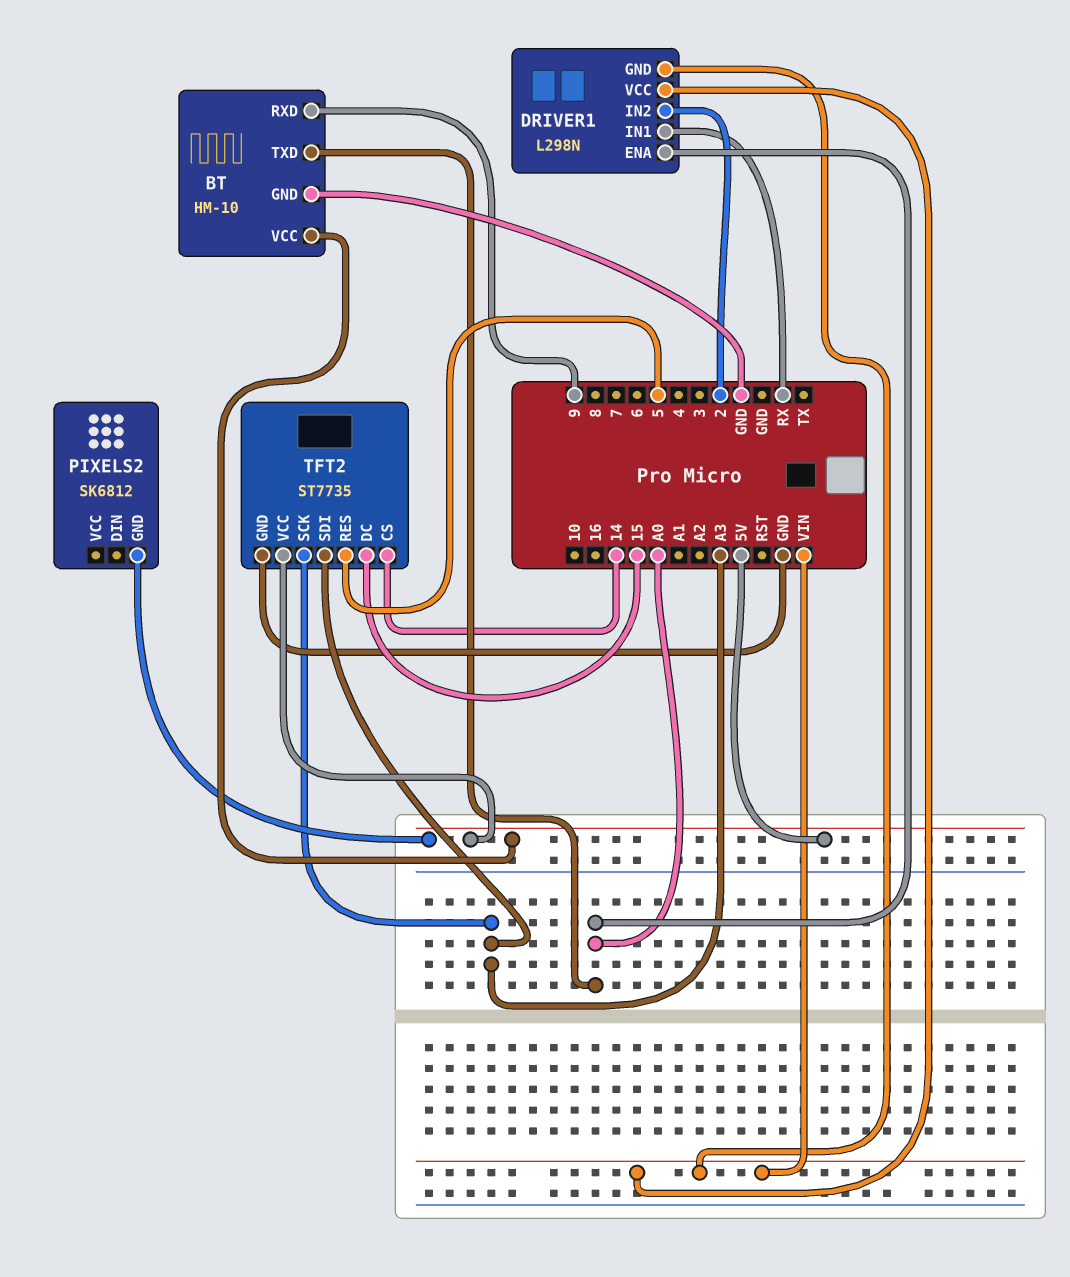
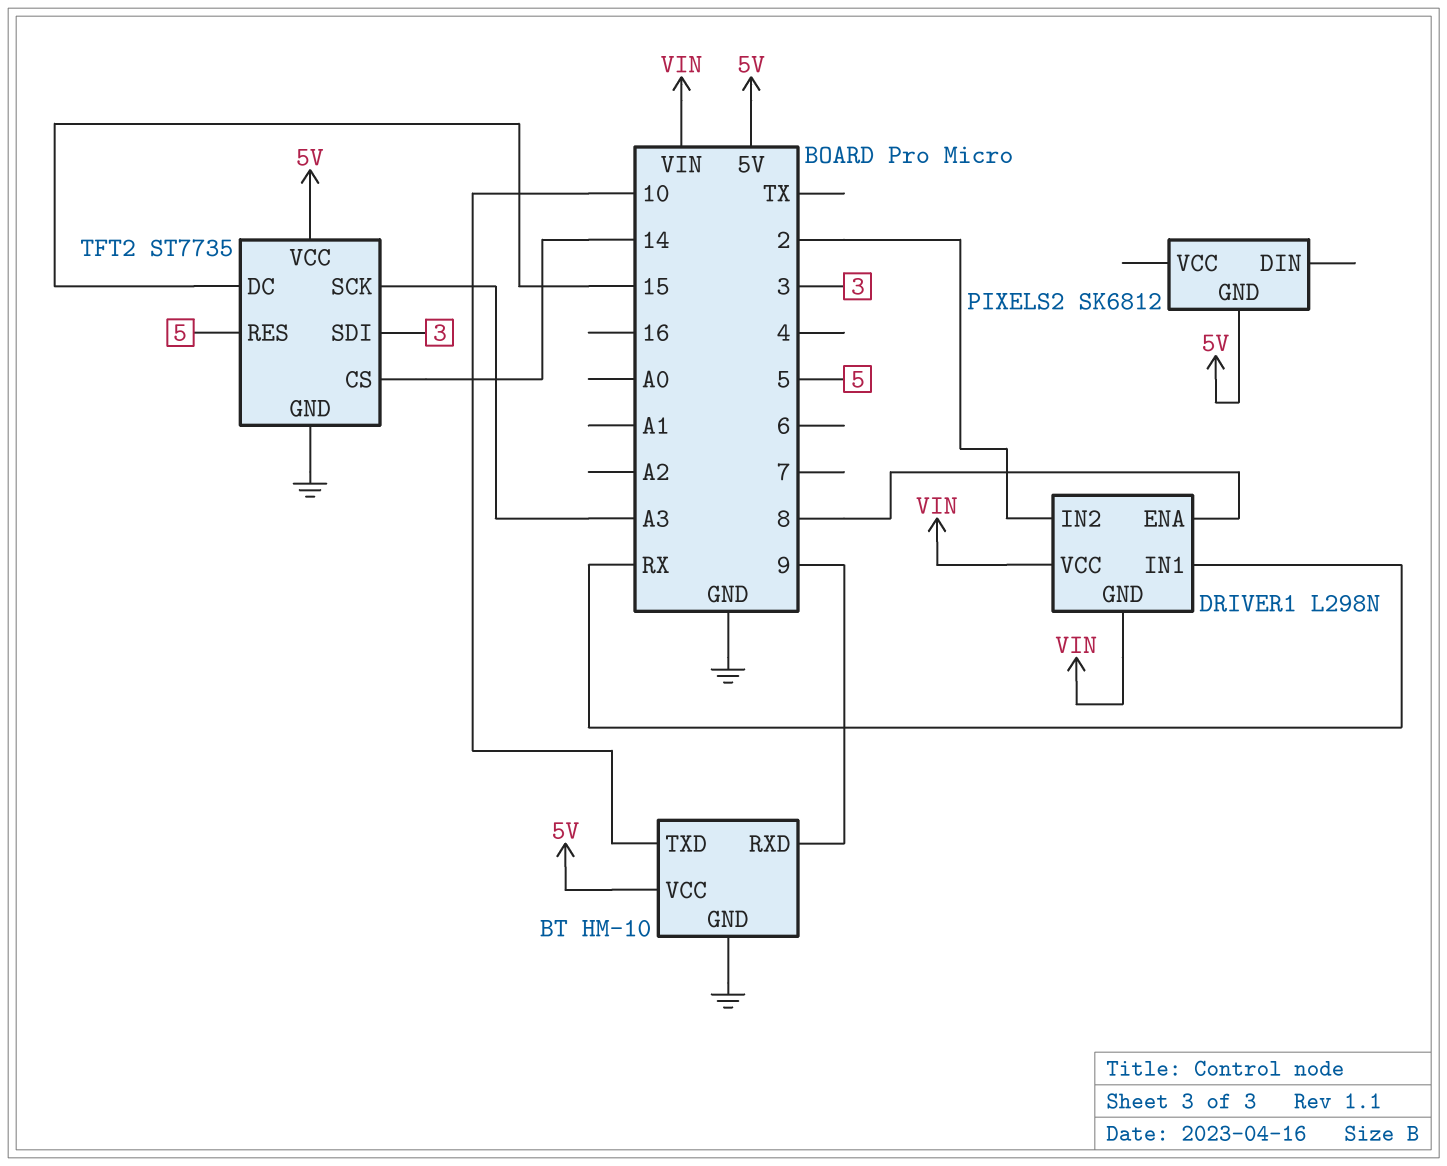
BT pin TXD: A0 -> 10
DRIVER1 pin ENA: A0 -> 8
TFT2 pin SDI: A3 -> 3

